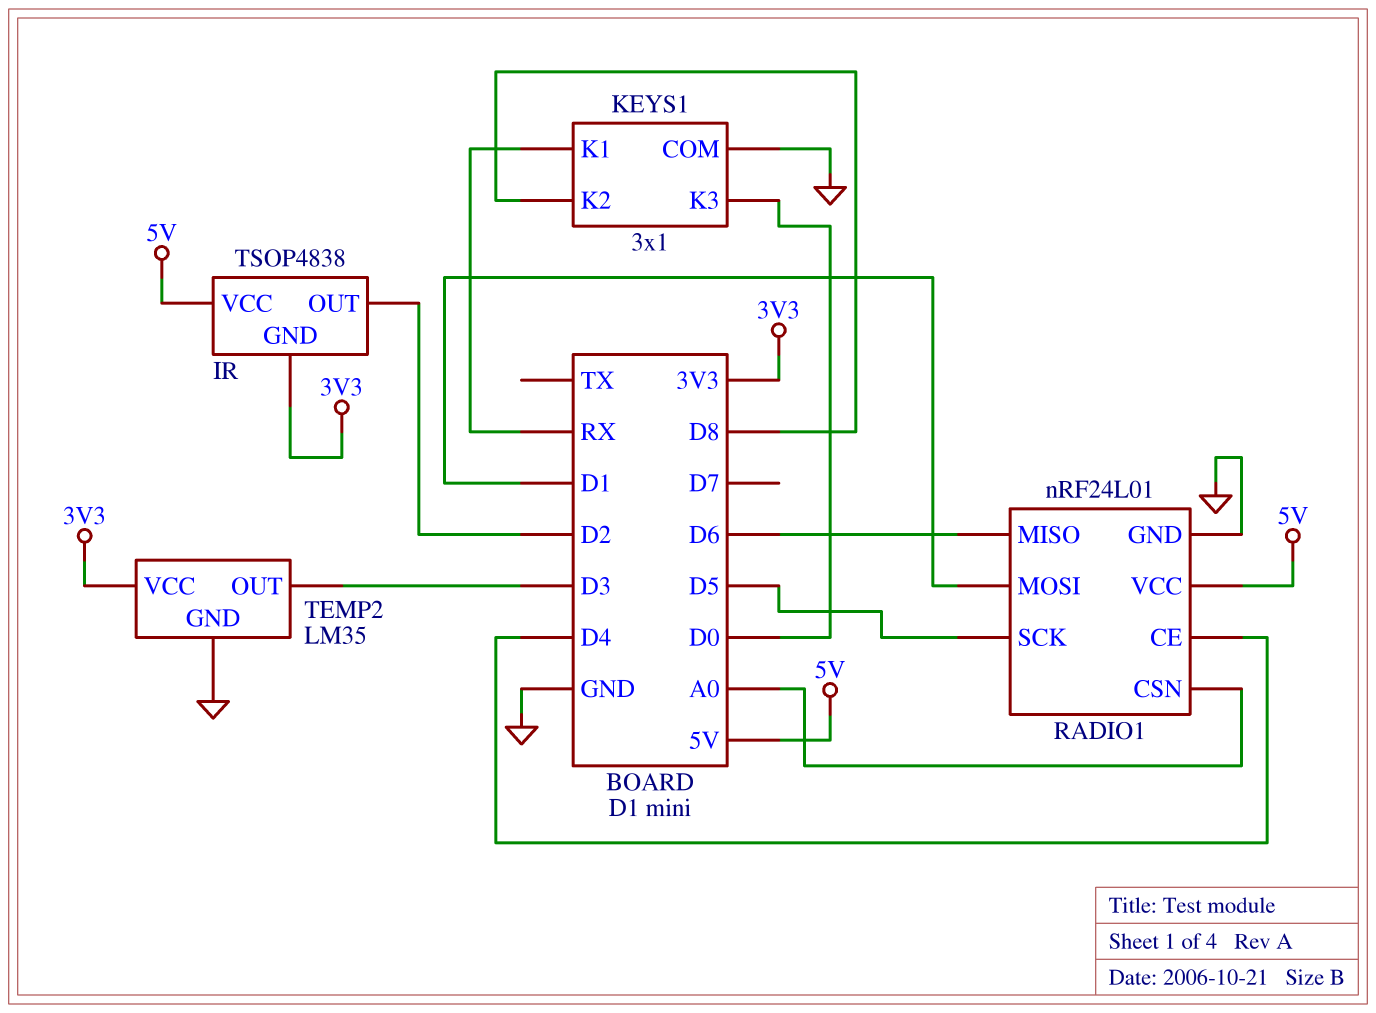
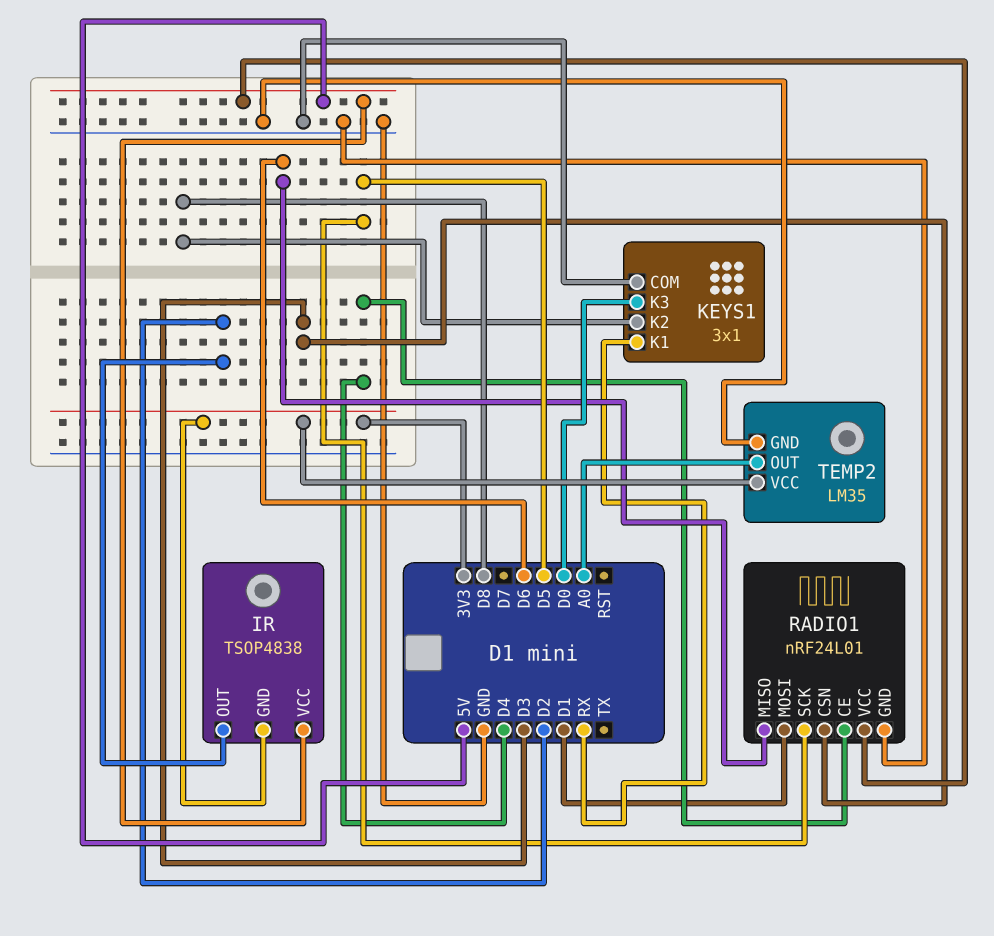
RADIO1 pin CSN: A0 -> D3
TEMP2 pin OUT: D3 -> A0

